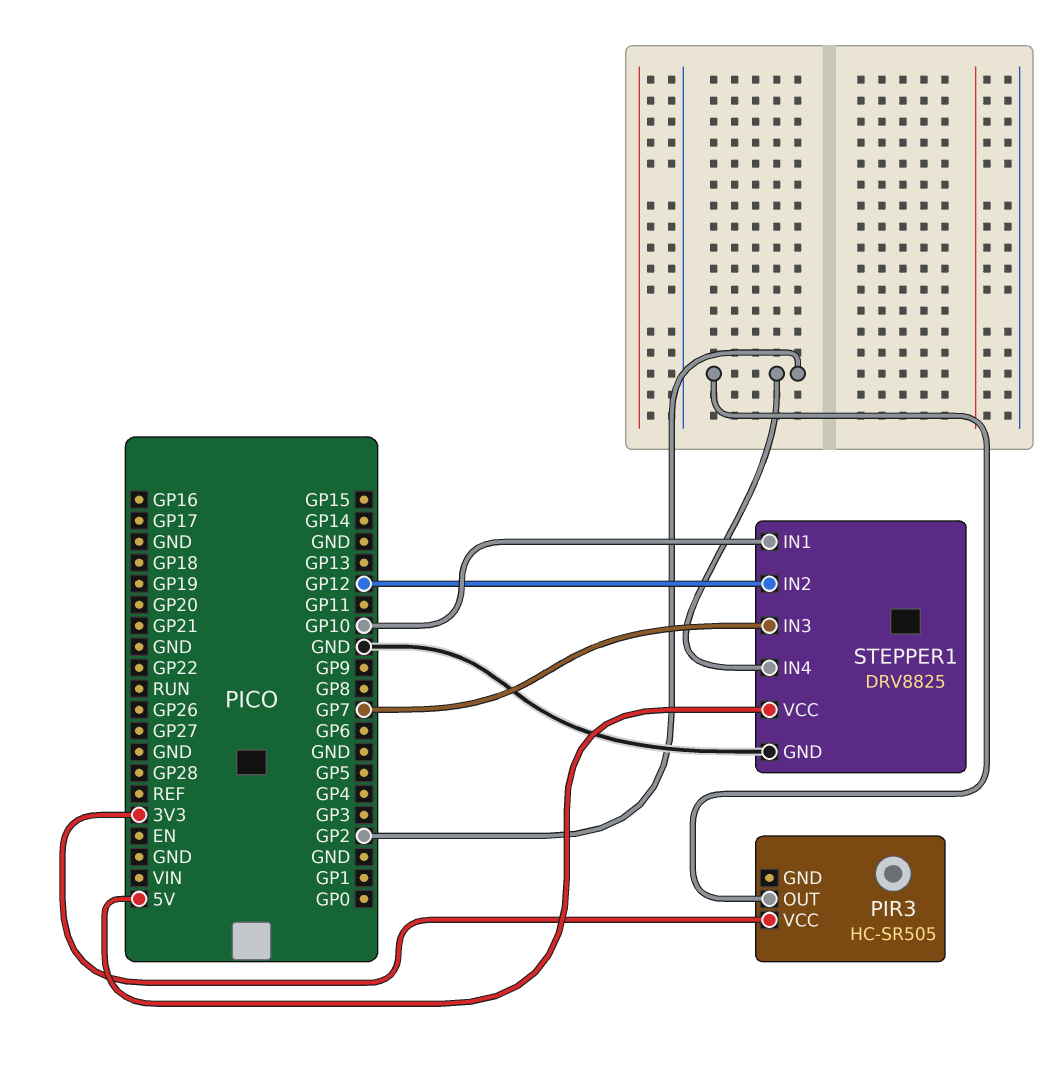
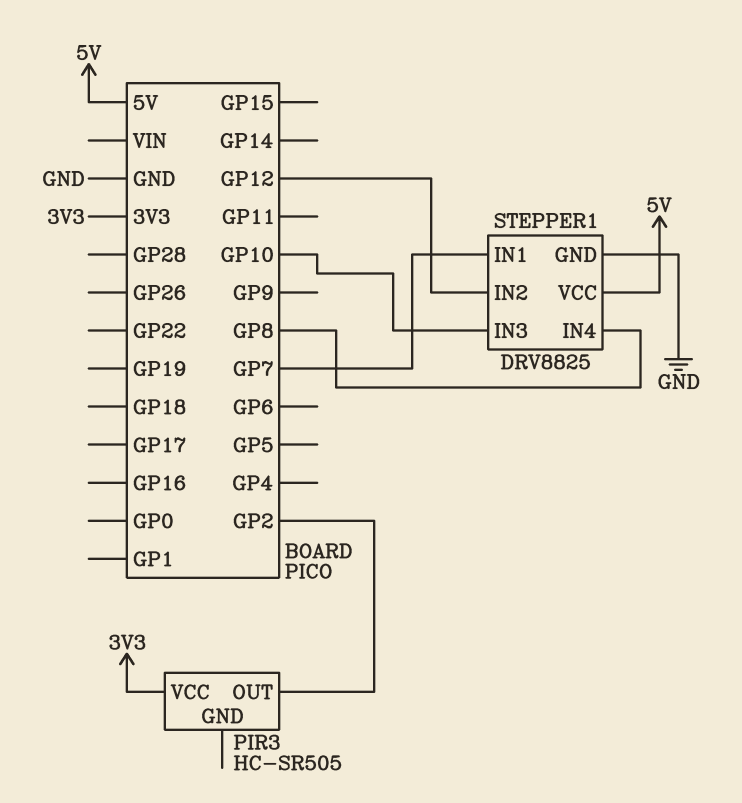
STEPPER1 pin IN1: GP10 -> GP7
STEPPER1 pin IN3: GP7 -> GP10
STEPPER1 pin IN4: GP2 -> GP8

